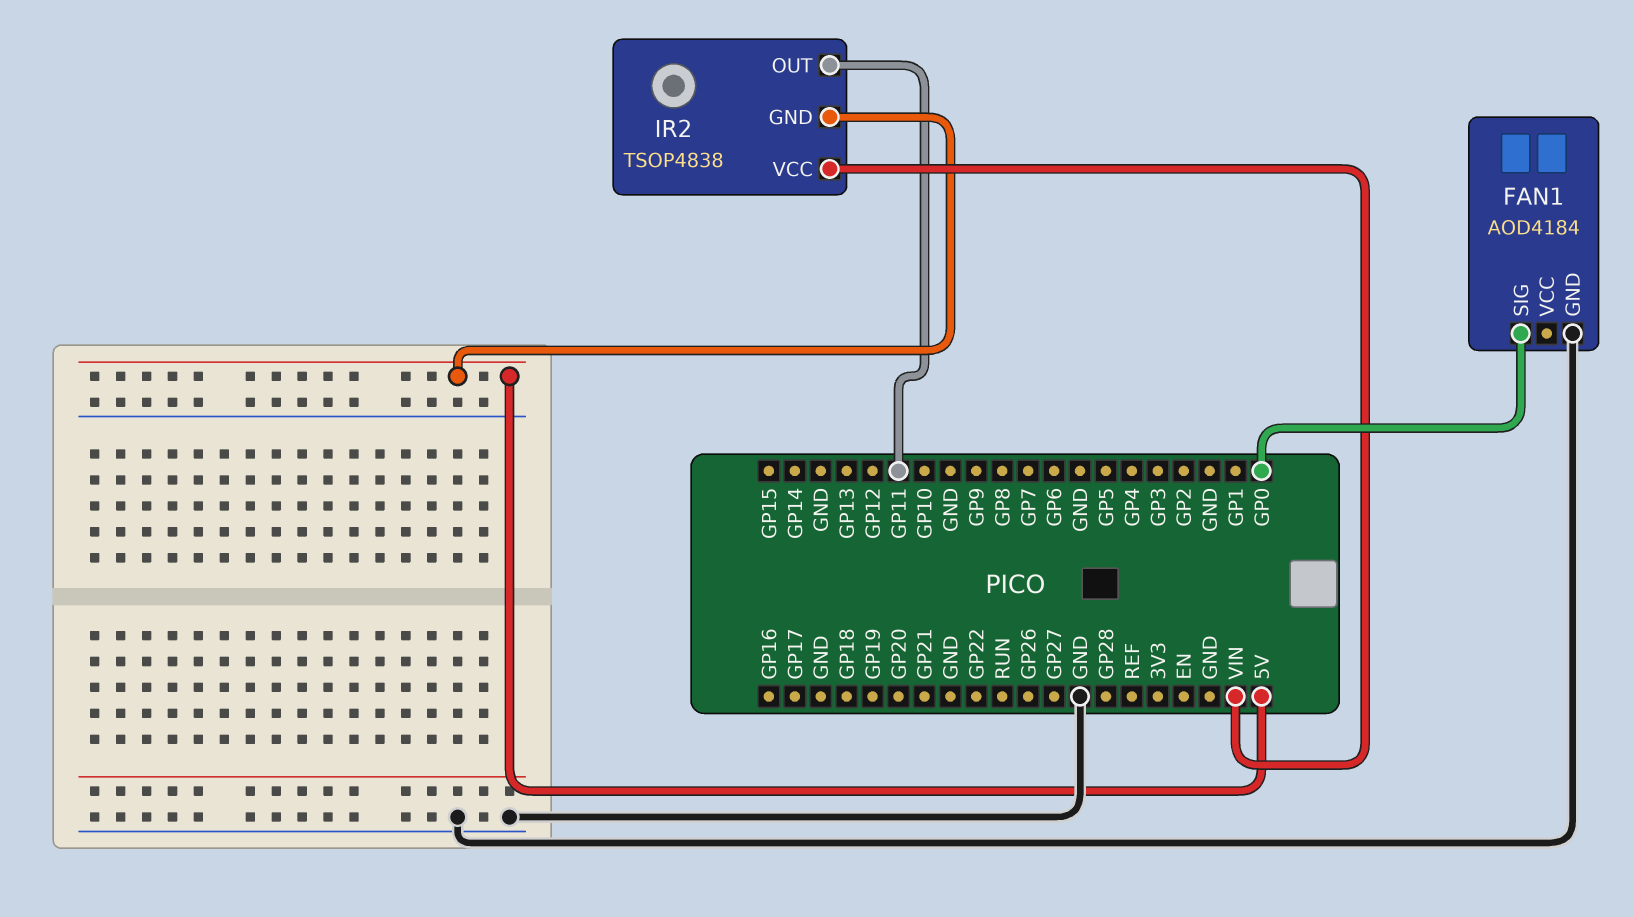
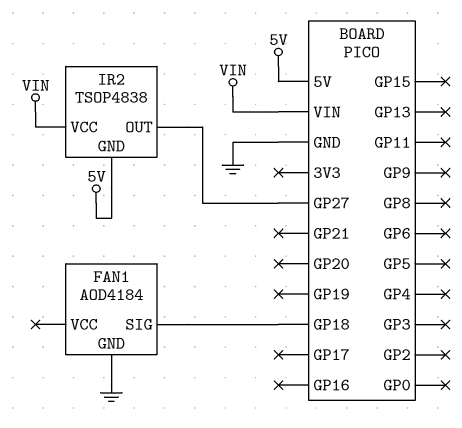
FAN1 pin SIG: GP0 -> GP18
IR2 pin OUT: GP11 -> GP27

